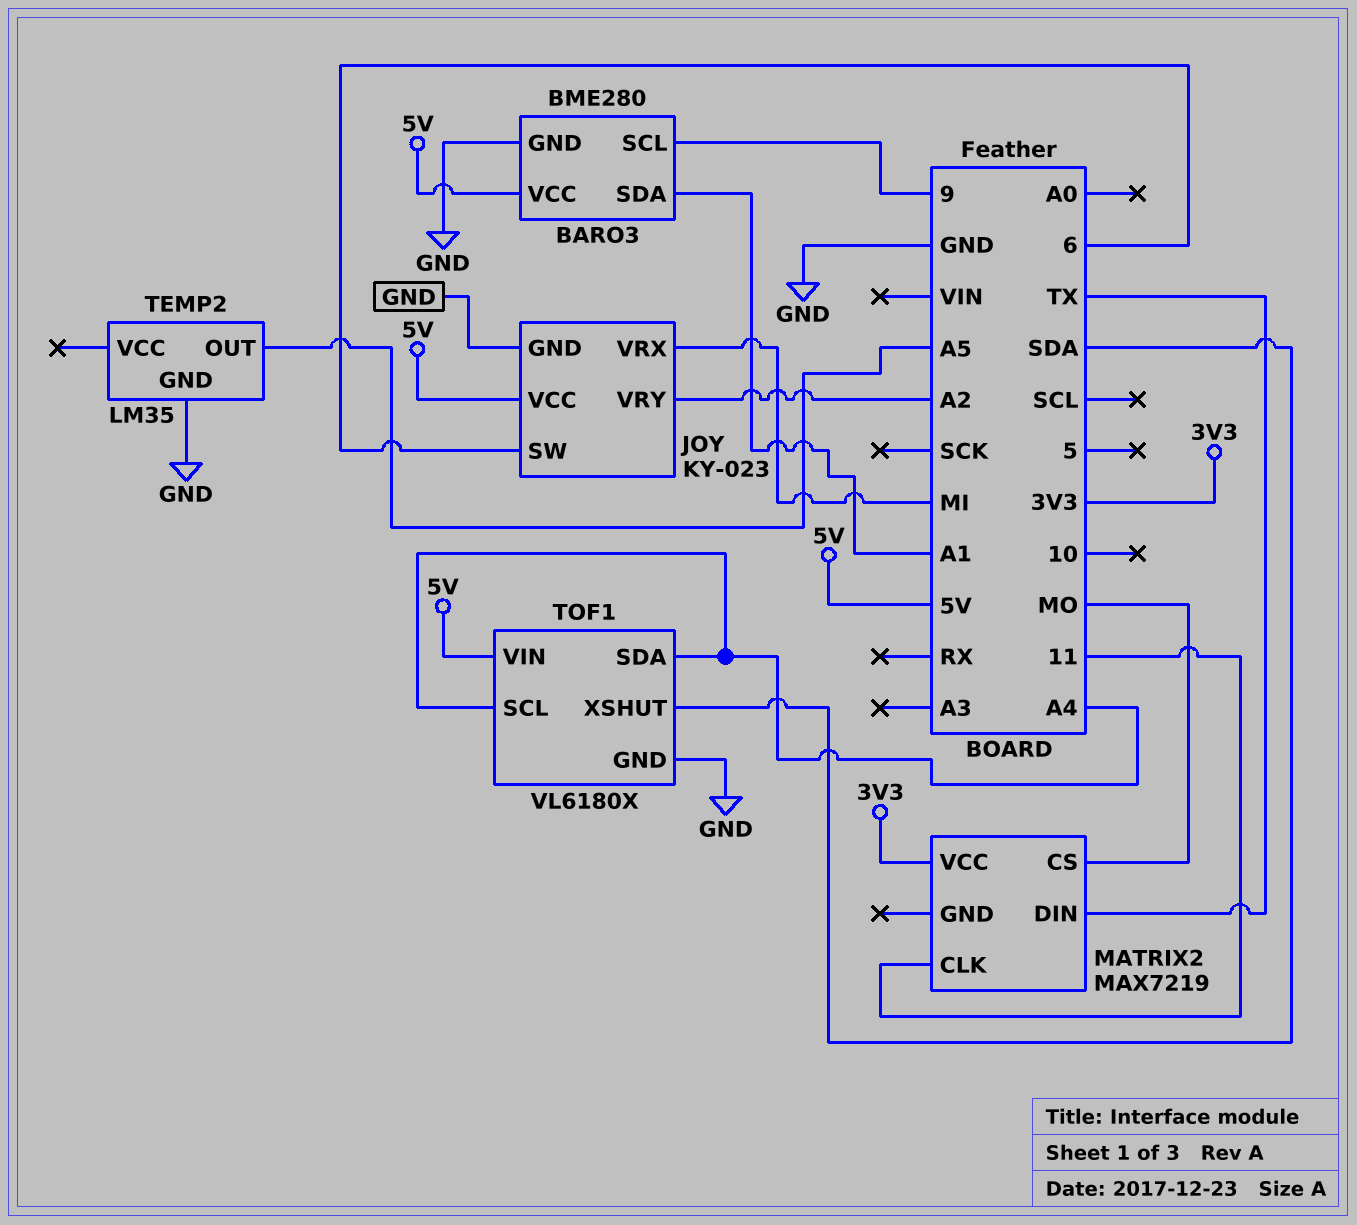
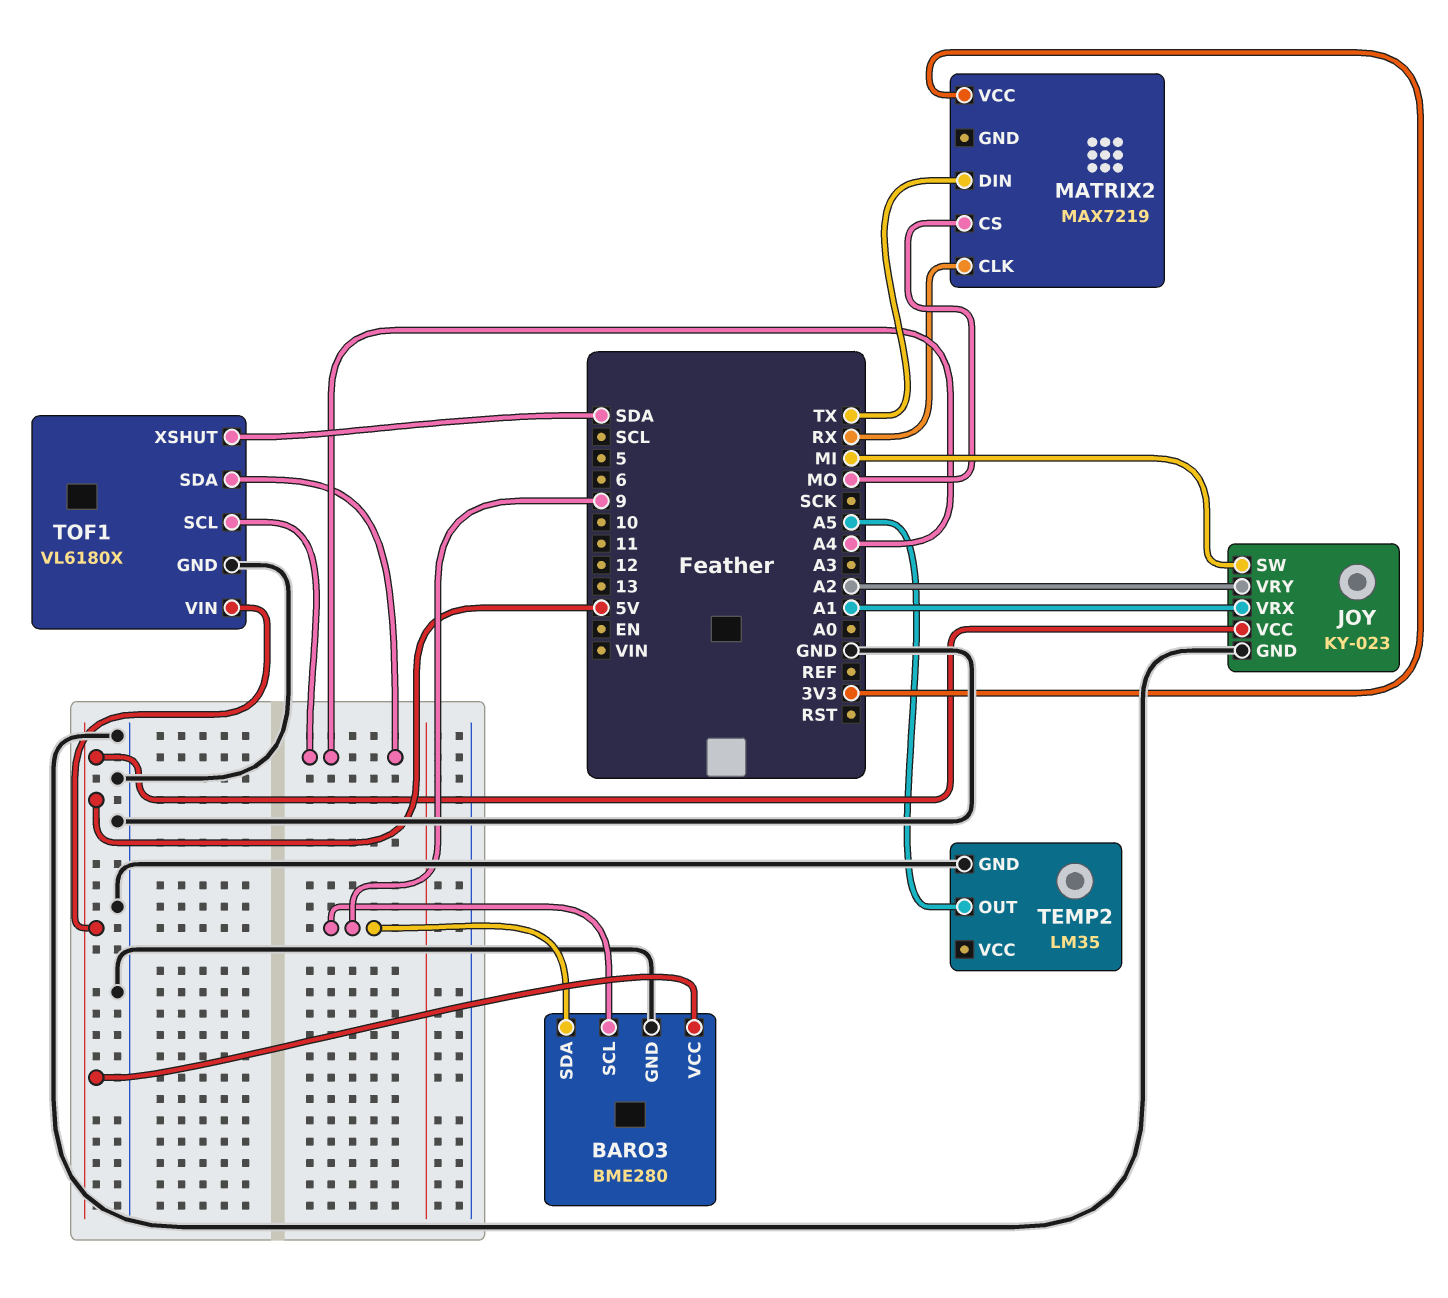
BARO3 pin SDA: A1 -> 9
JOY pin SW: 6 -> MI
JOY pin VRX: MI -> A1
MATRIX2 pin CLK: 11 -> RX

